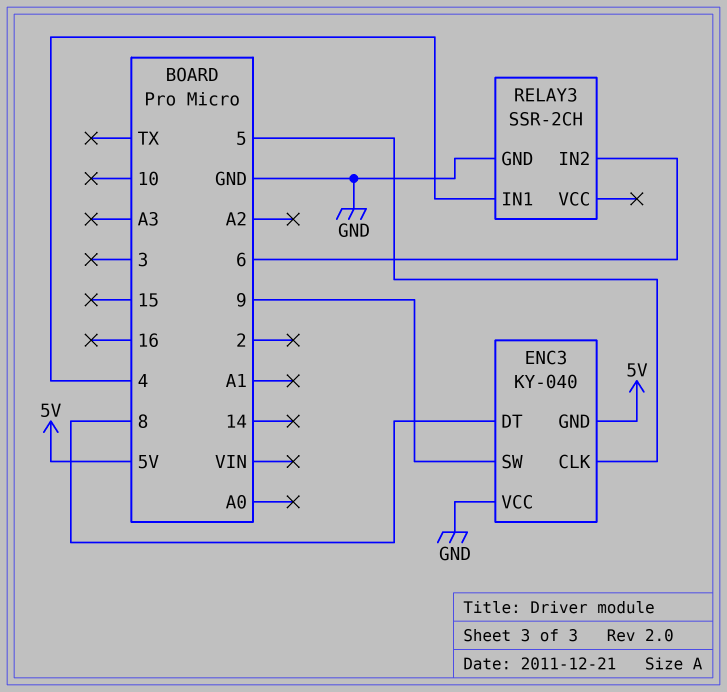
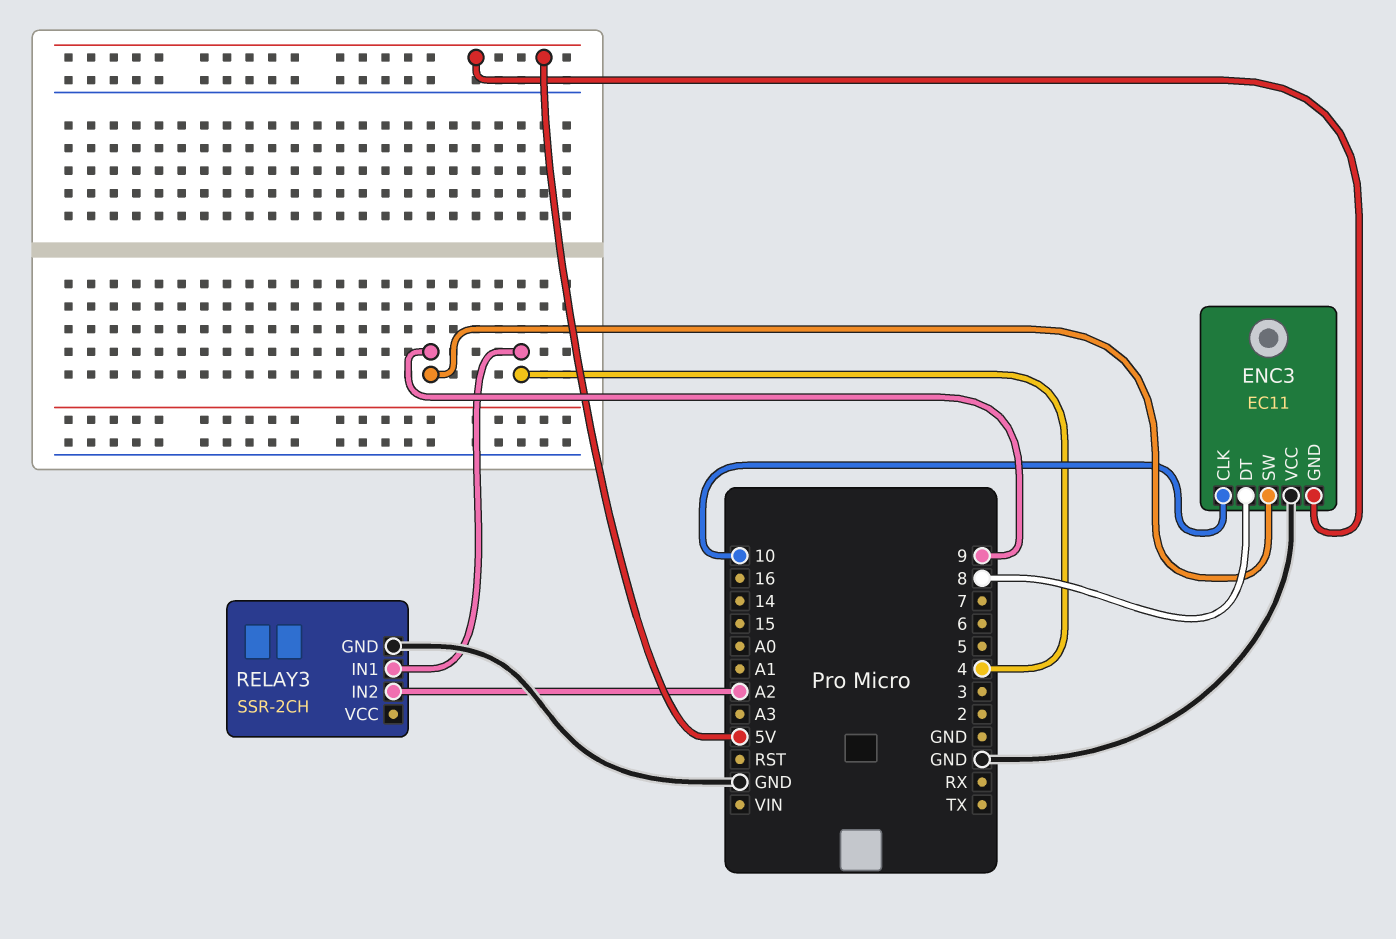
ENC3: KY-040 -> EC11
ENC3 pin CLK: 5 -> 10
RELAY3 pin IN2: 6 -> A2

